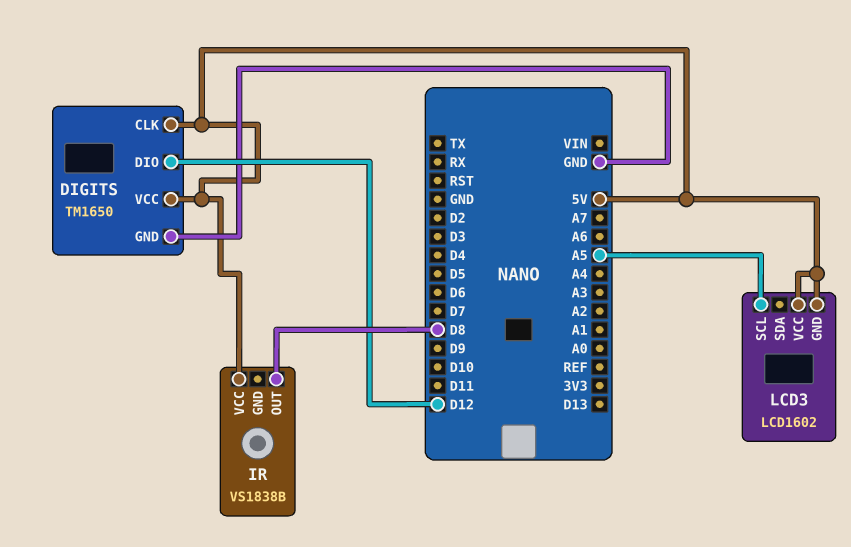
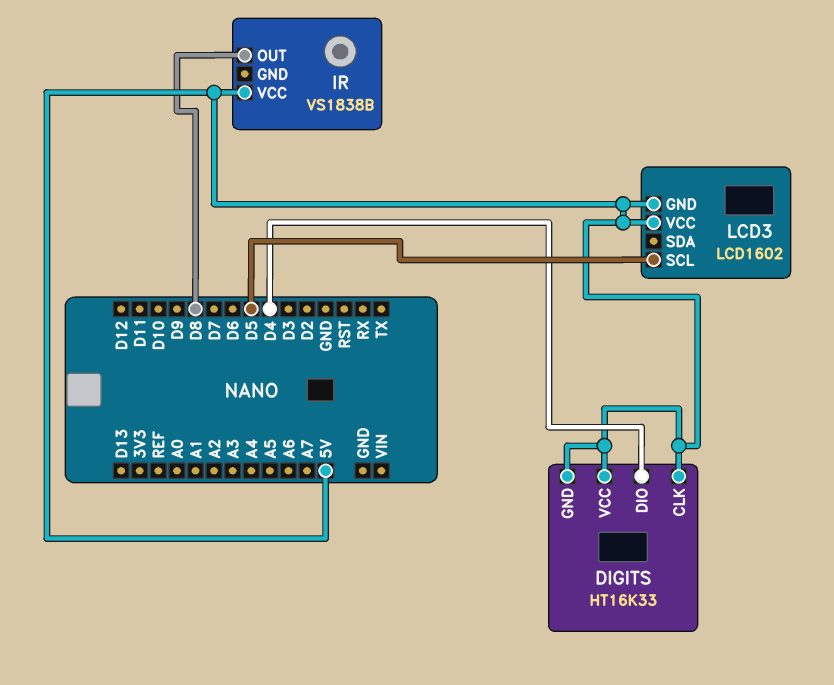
DIGITS: TM1650 -> HT16K33
DIGITS pin DIO: D12 -> D4
DIGITS pin GND: GND -> 5V
LCD3 pin SCL: A5 -> D5

